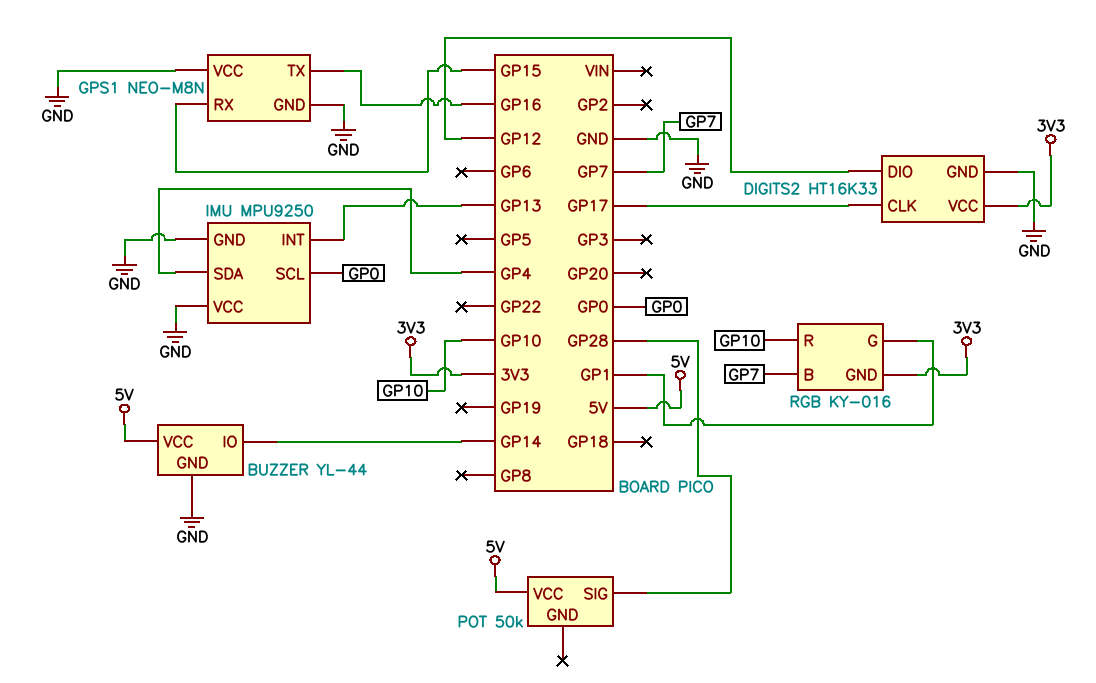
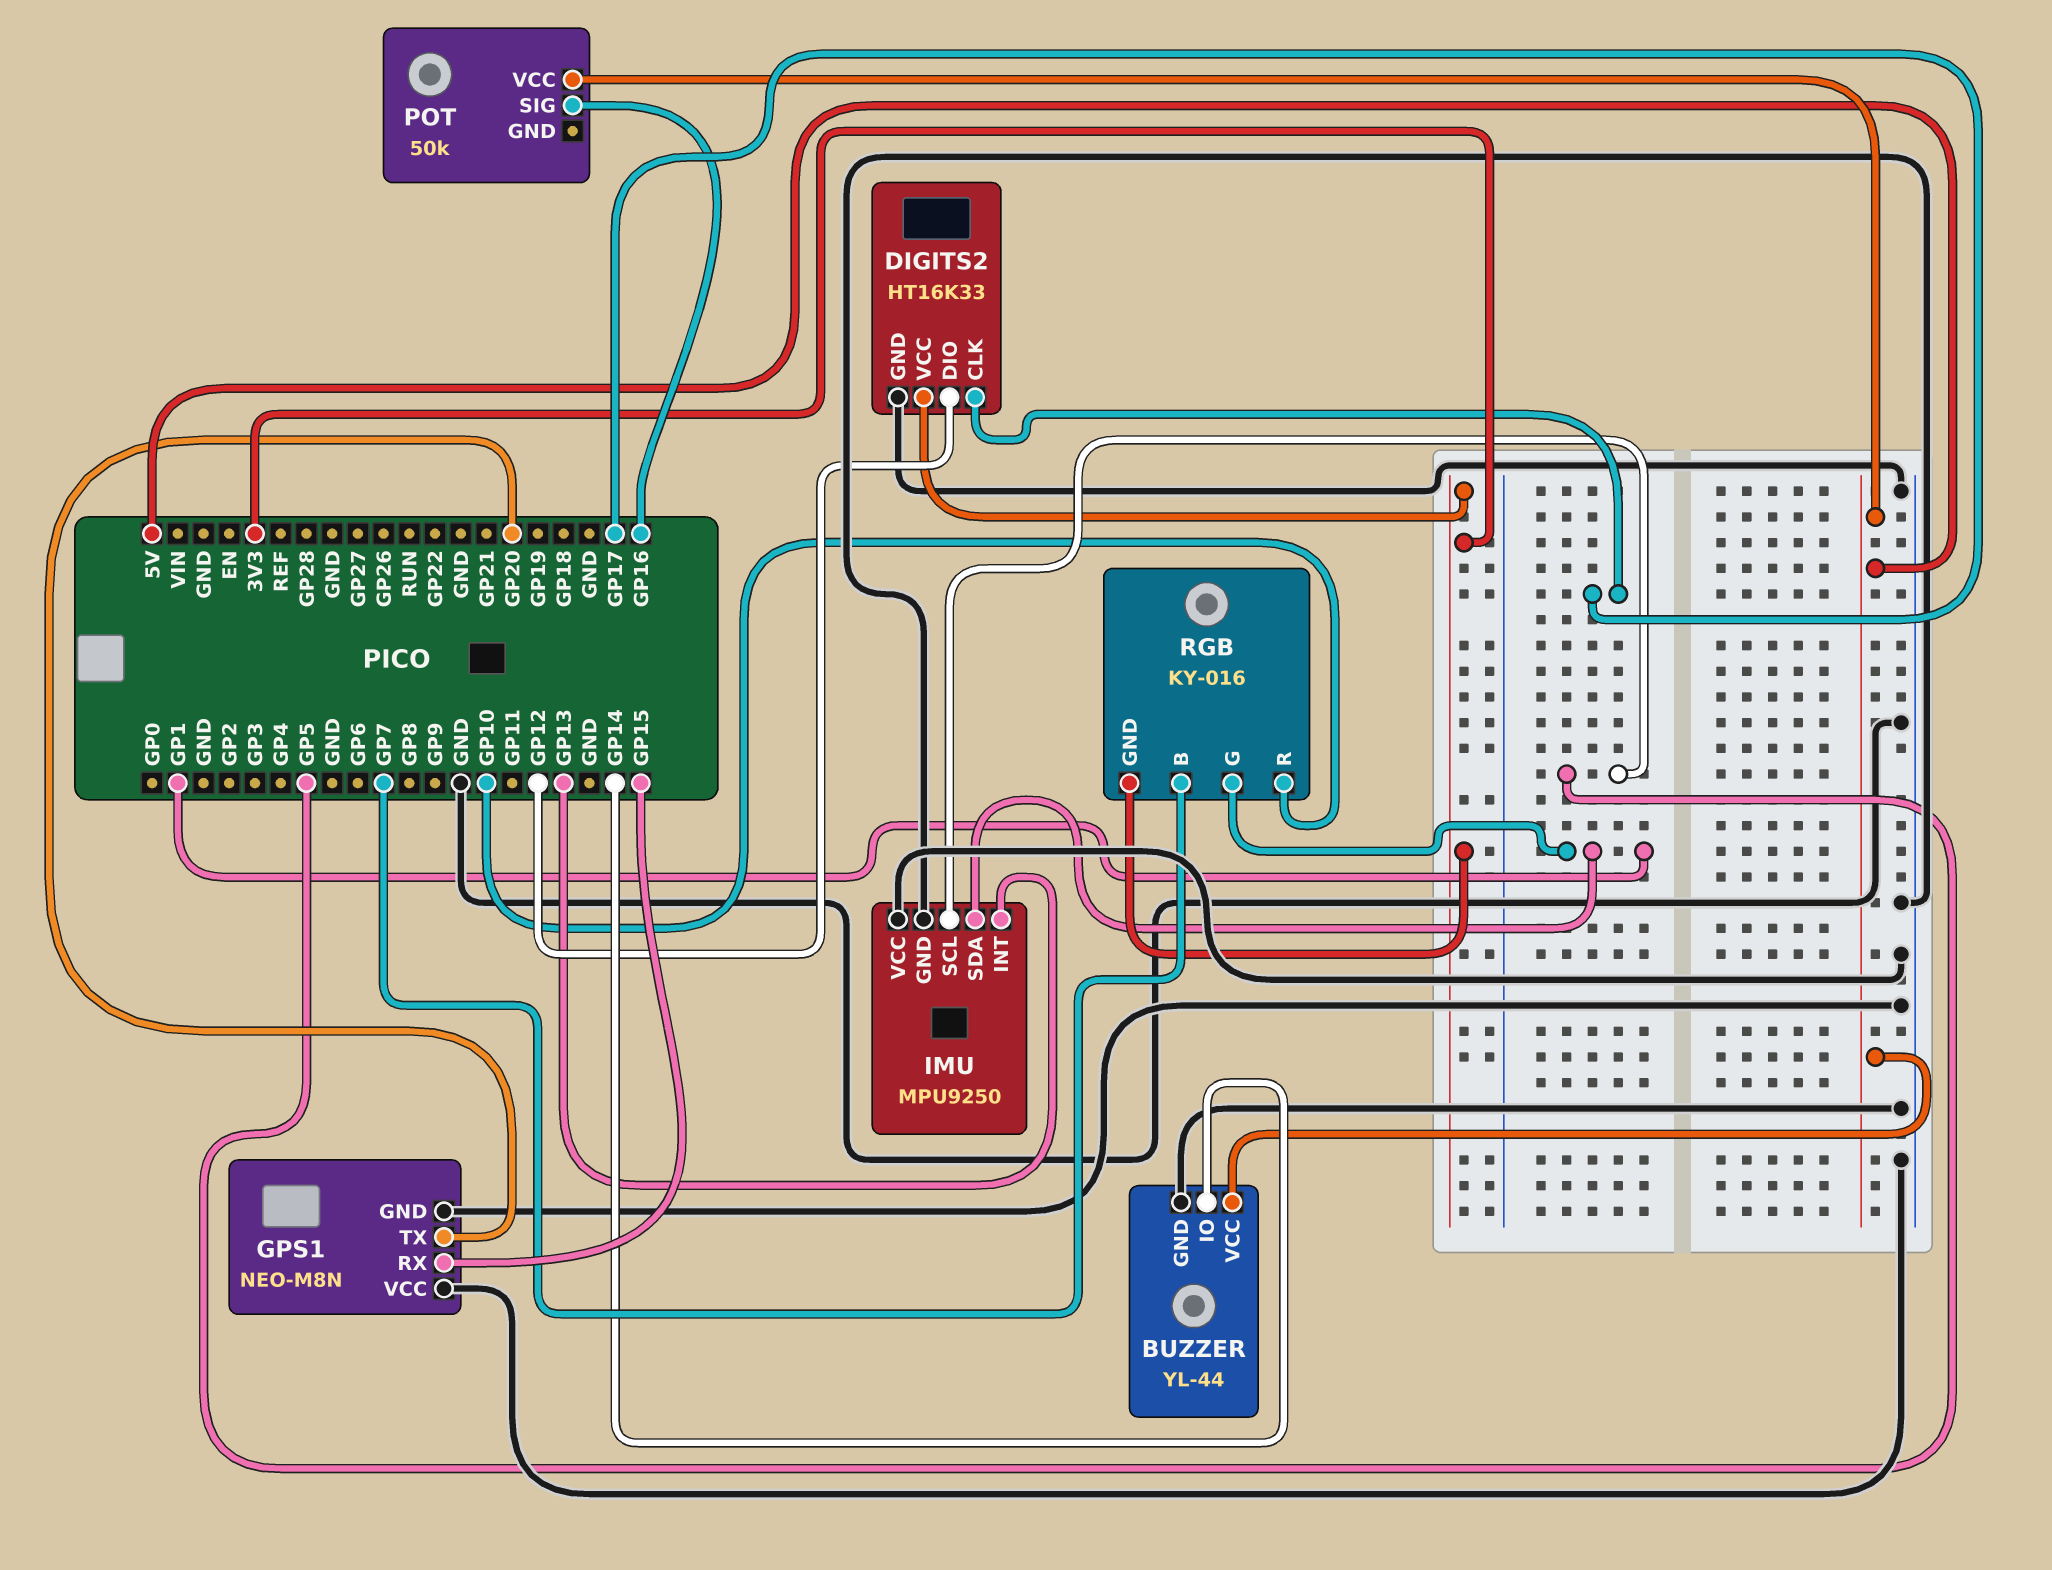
GPS1 pin TX: GP16 -> GP20
IMU pin SCL: GP0 -> GP5
IMU pin SDA: GP4 -> GP1
POT pin SIG: GP28 -> GP16

